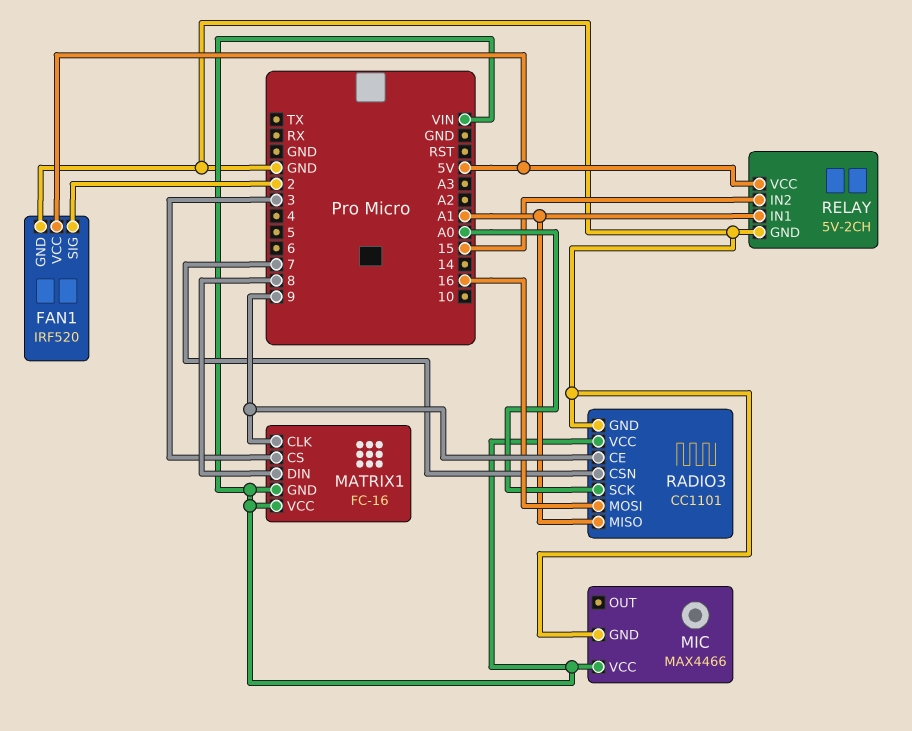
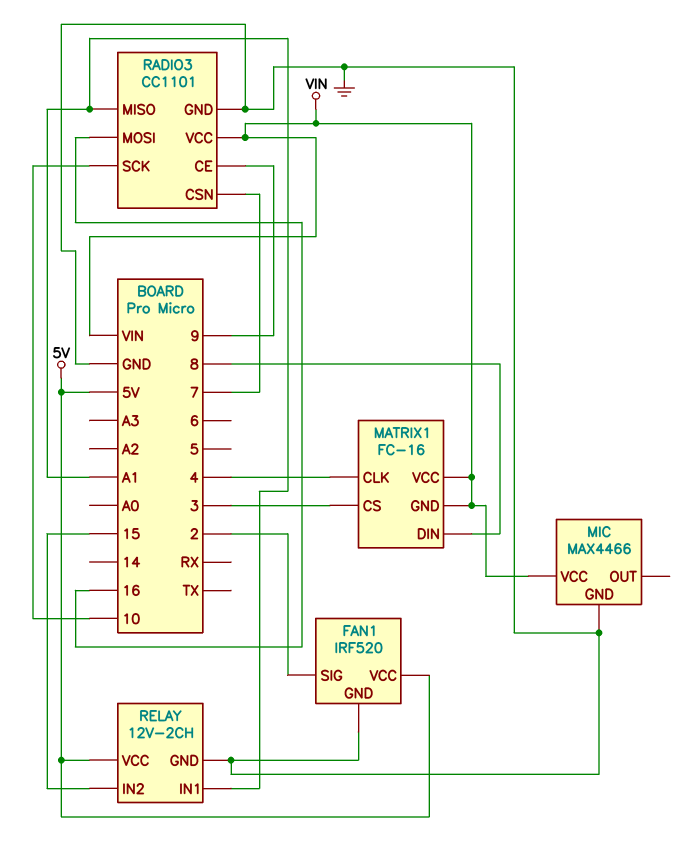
MATRIX1 pin CLK: 9 -> 4
RADIO3 pin SCK: A0 -> 10
RELAY: 5V-2CH -> 12V-2CH

